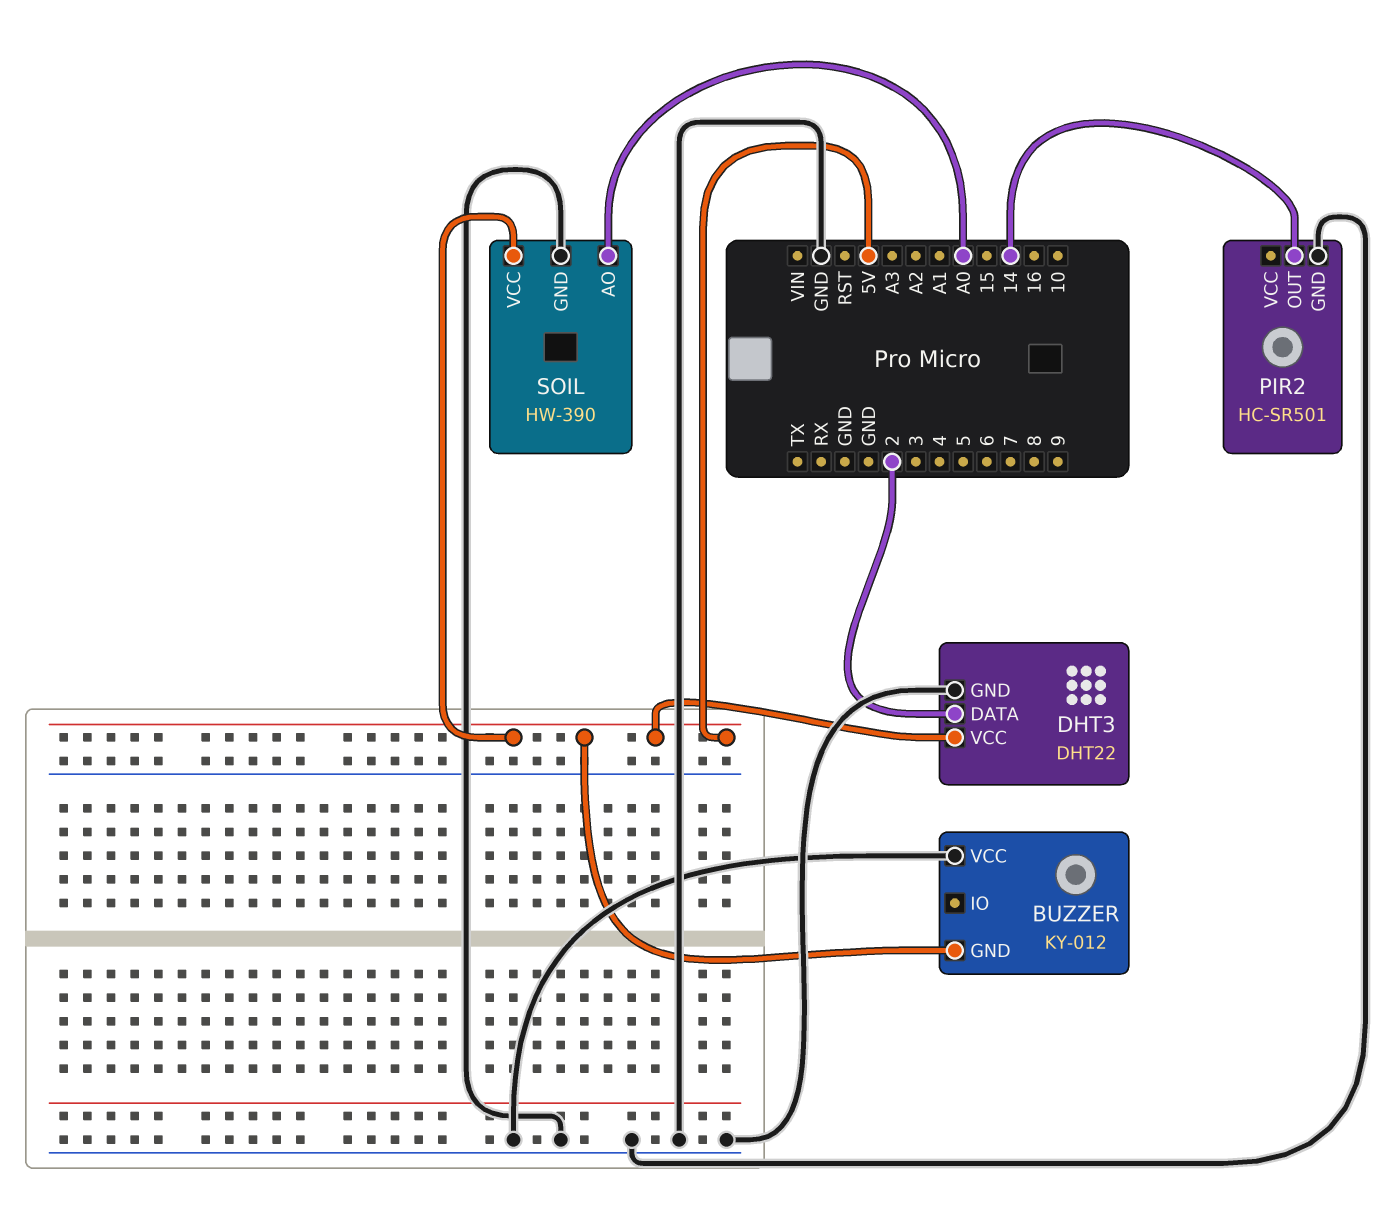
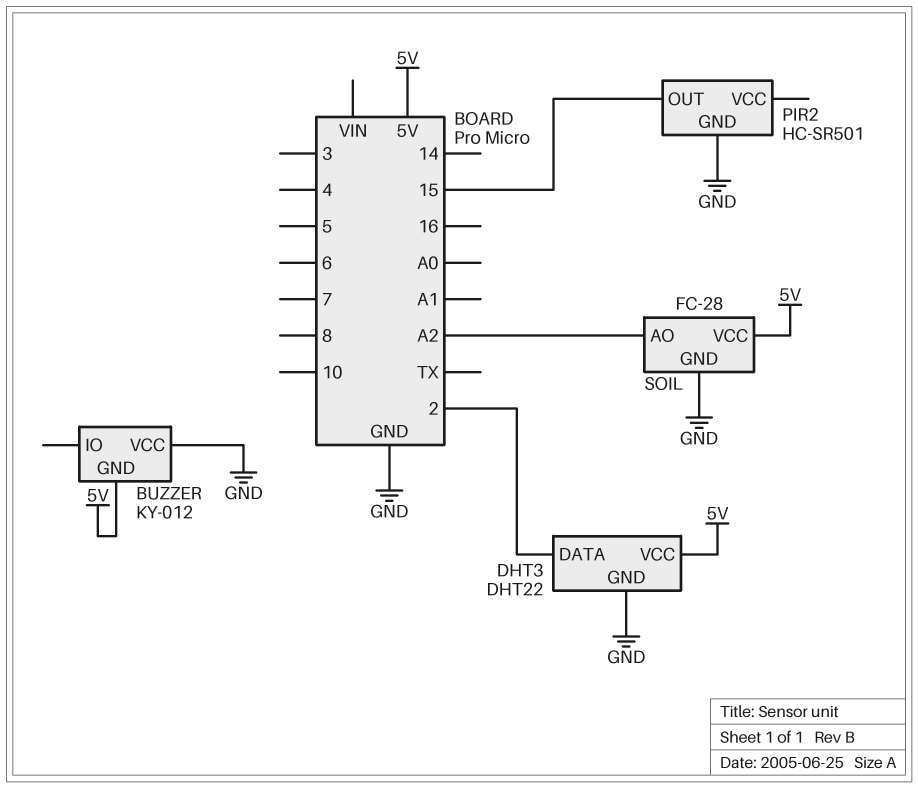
PIR2 pin OUT: 14 -> 15
SOIL: HW-390 -> FC-28
SOIL pin AO: A0 -> A2

